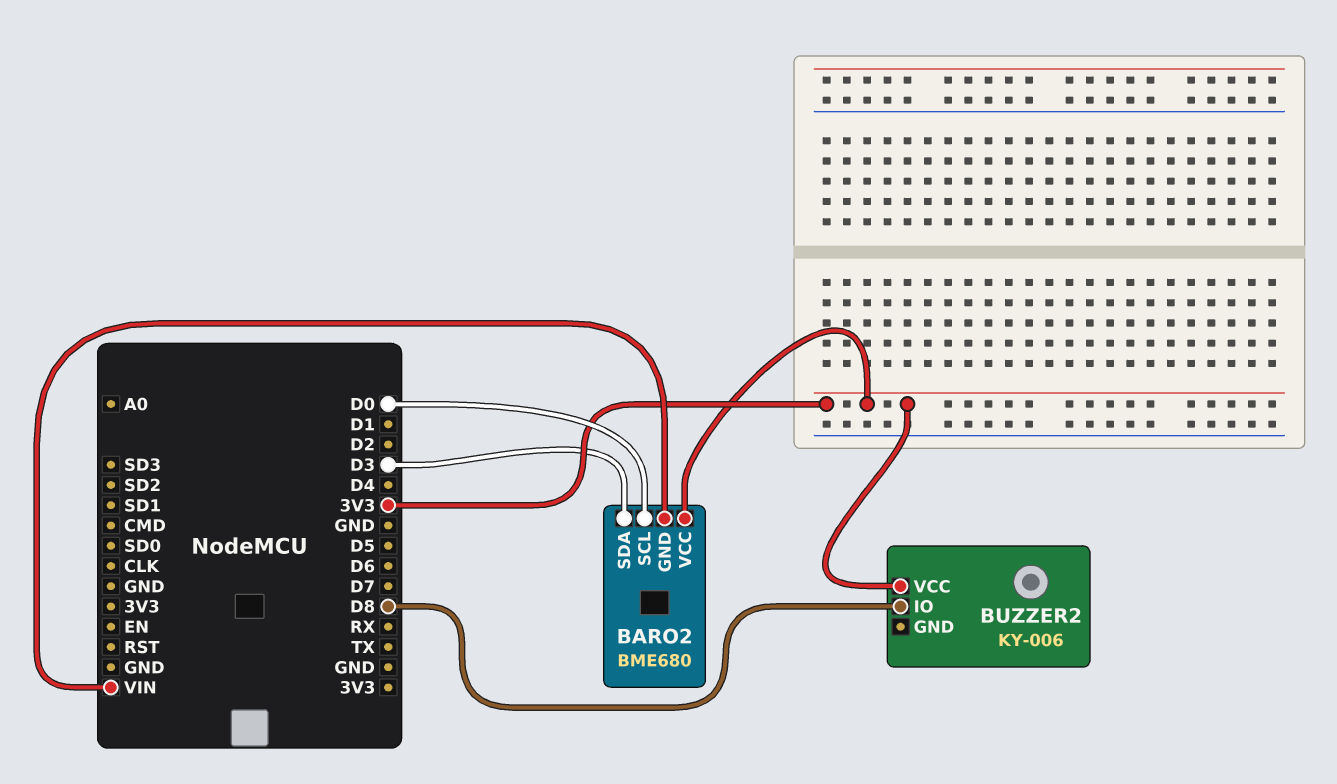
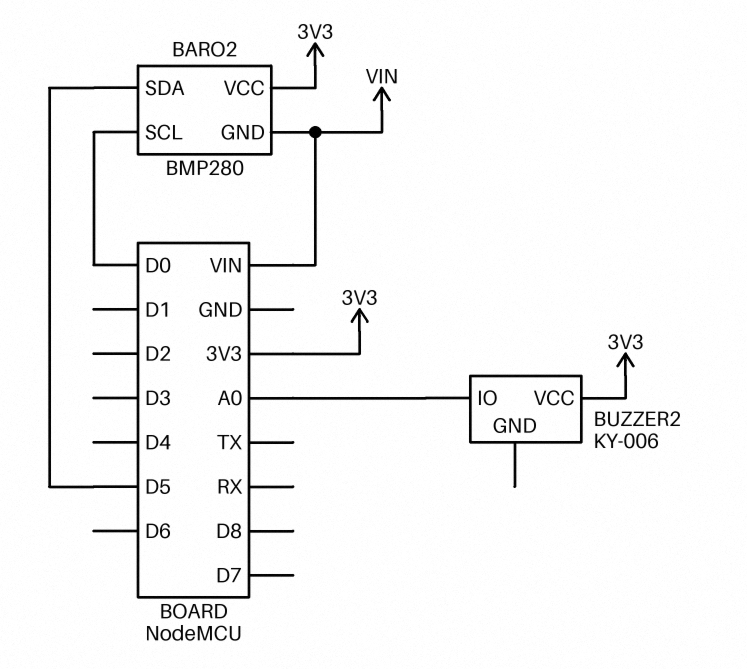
BARO2: BME680 -> BMP280
BARO2 pin SDA: D3 -> D5
BUZZER2 pin IO: D8 -> A0

